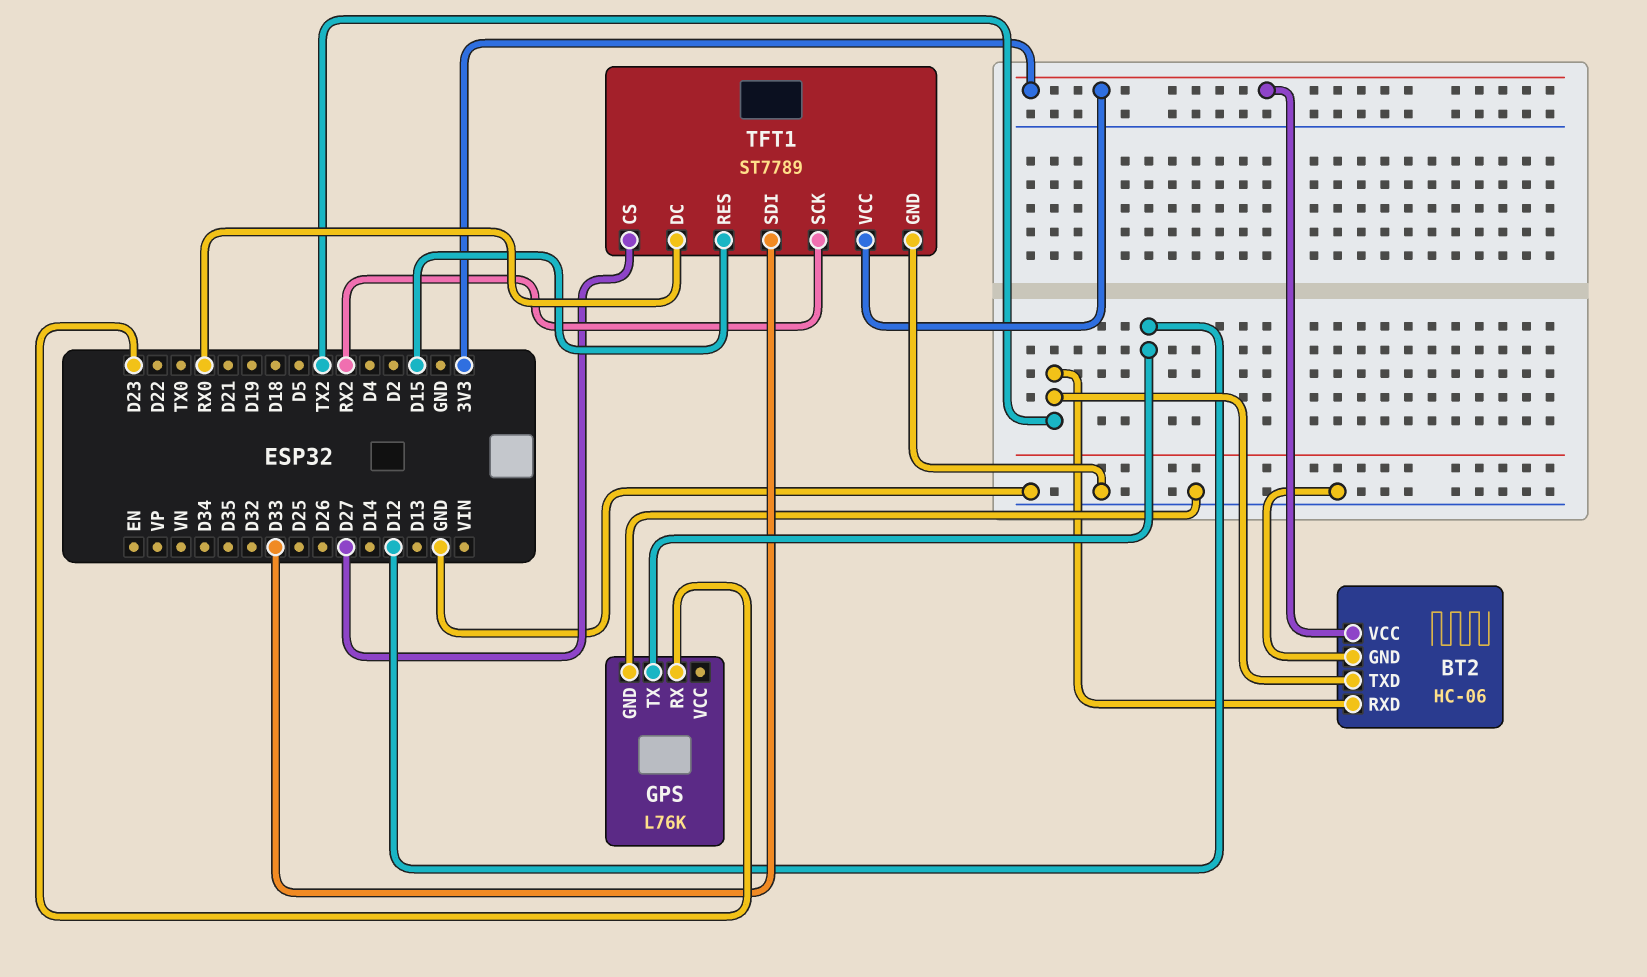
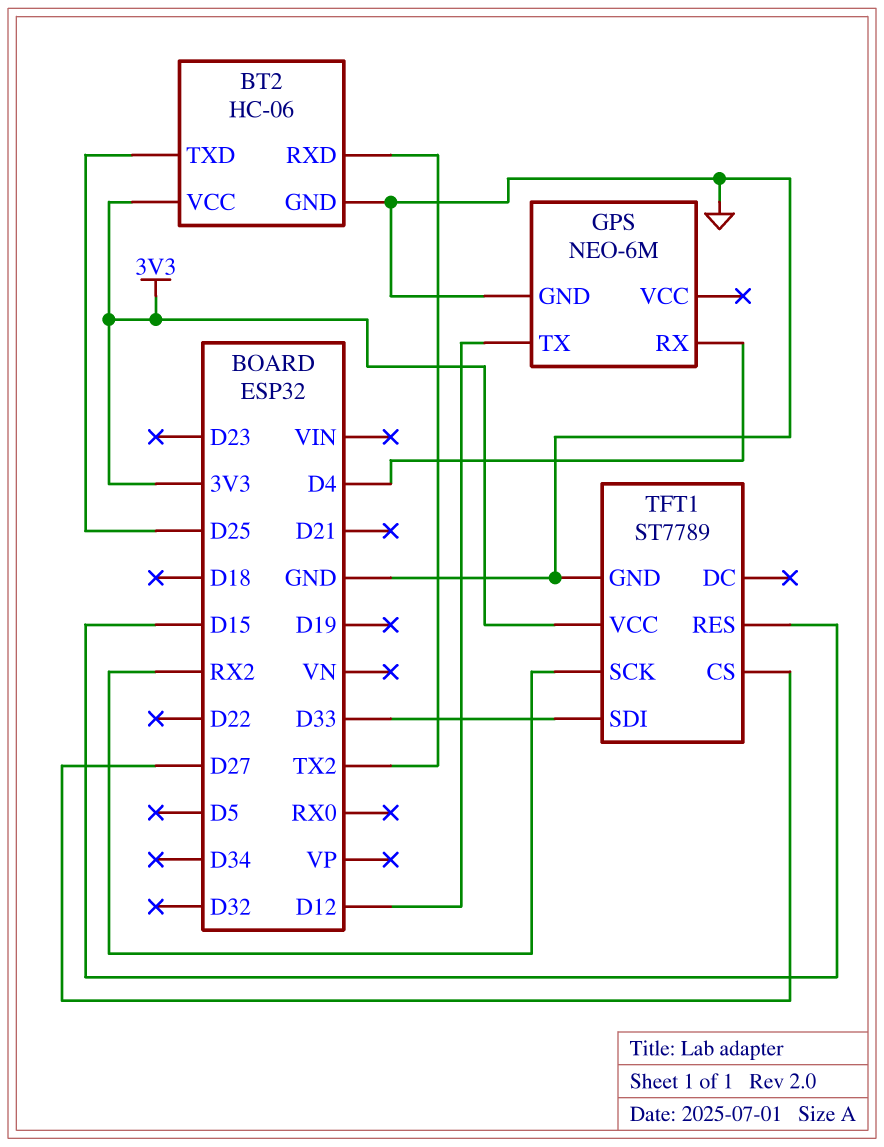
BT2 pin TXD: TX2 -> D25
GPS: L76K -> NEO-6M
GPS pin RX: D23 -> D4
TFT1 pin DC: RX0 -> none

